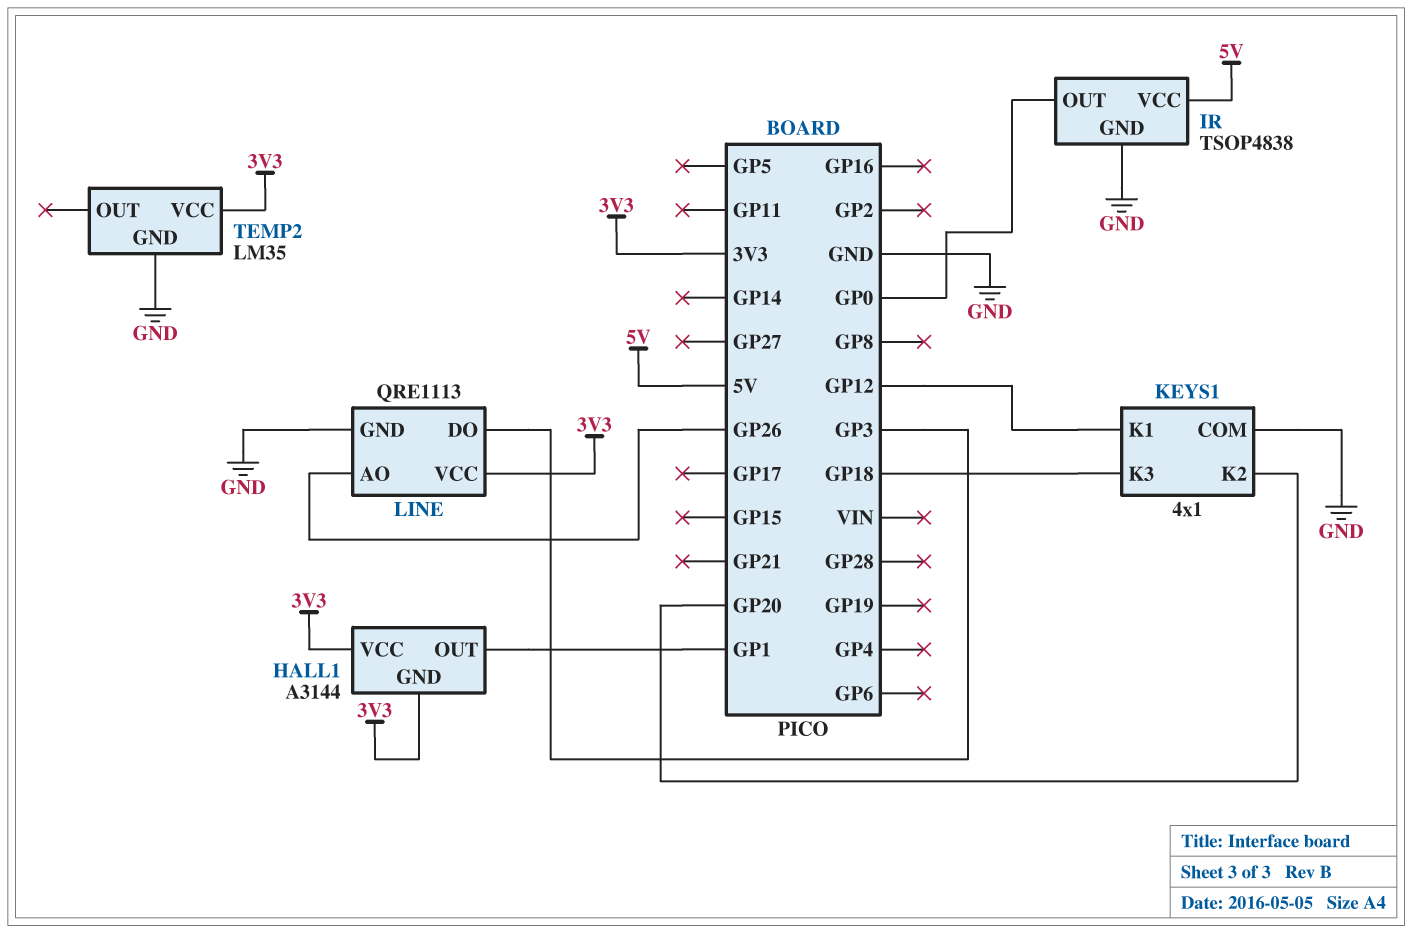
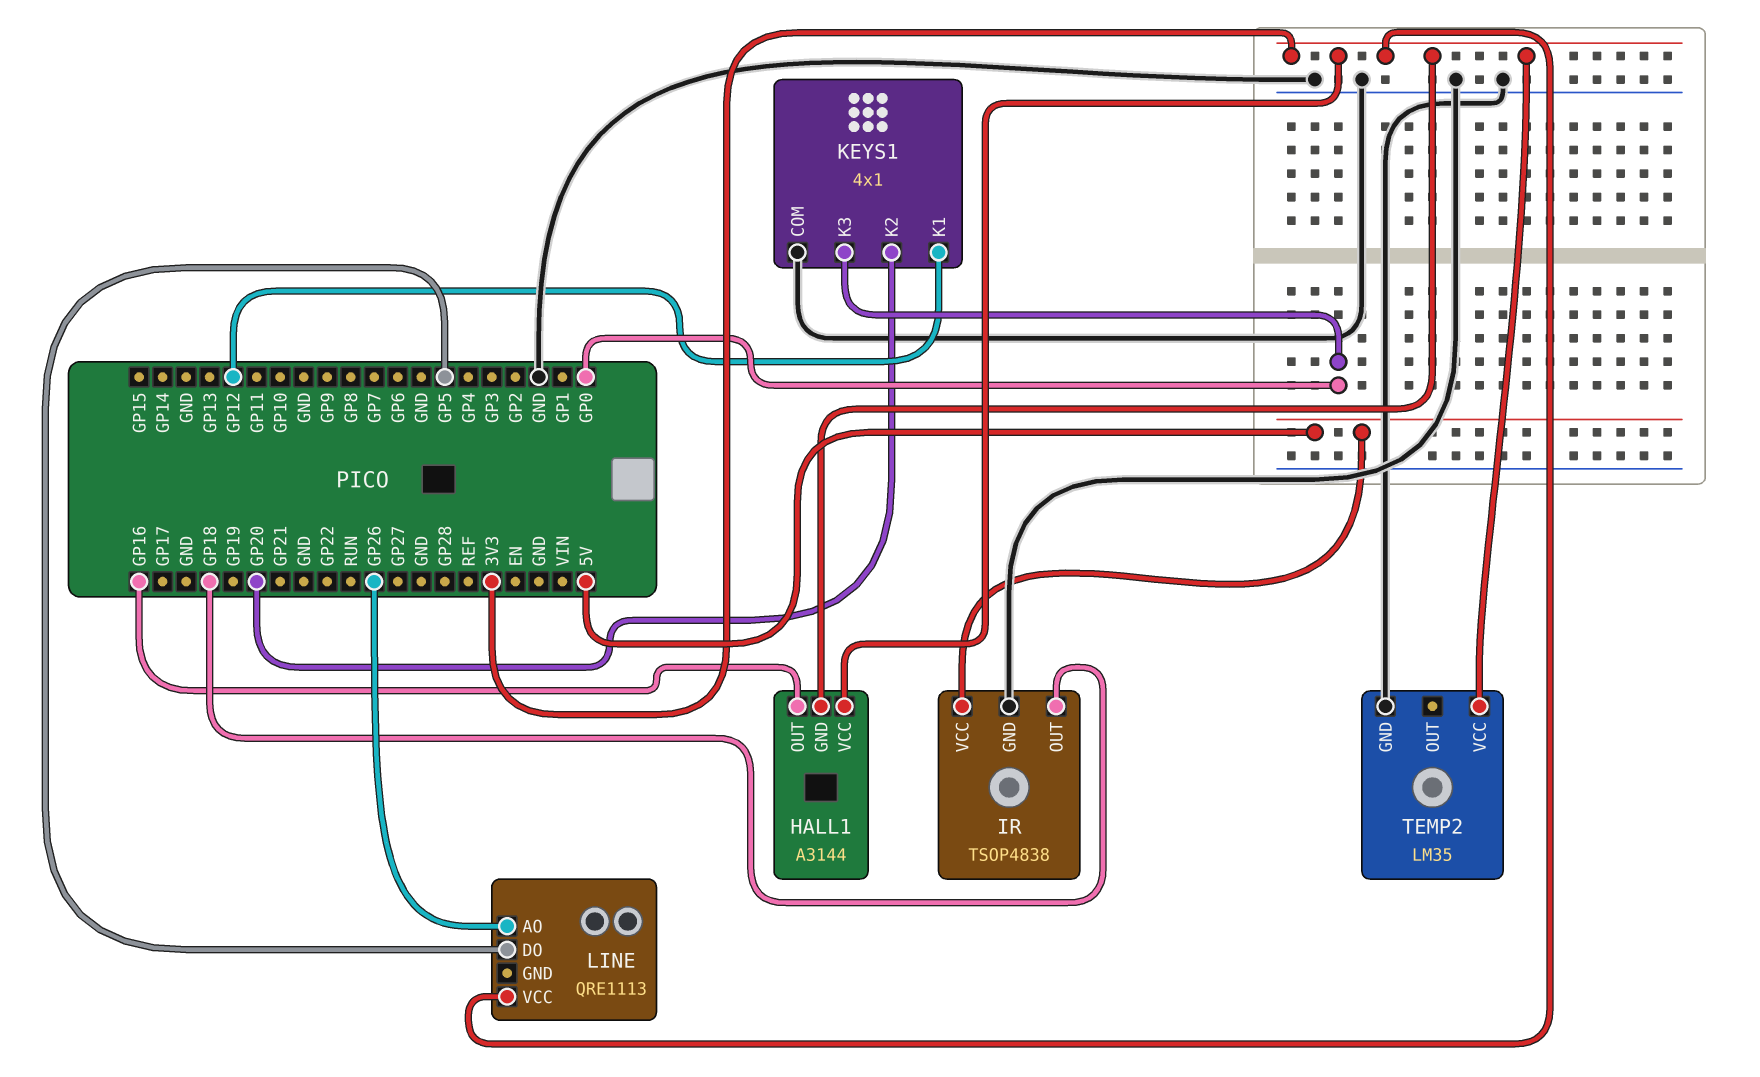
HALL1 pin OUT: GP1 -> GP16
IR pin OUT: GP0 -> GP18
KEYS1 pin K3: GP18 -> GP0
LINE pin DO: GP3 -> GP5
LINE pin GND: GND -> none

